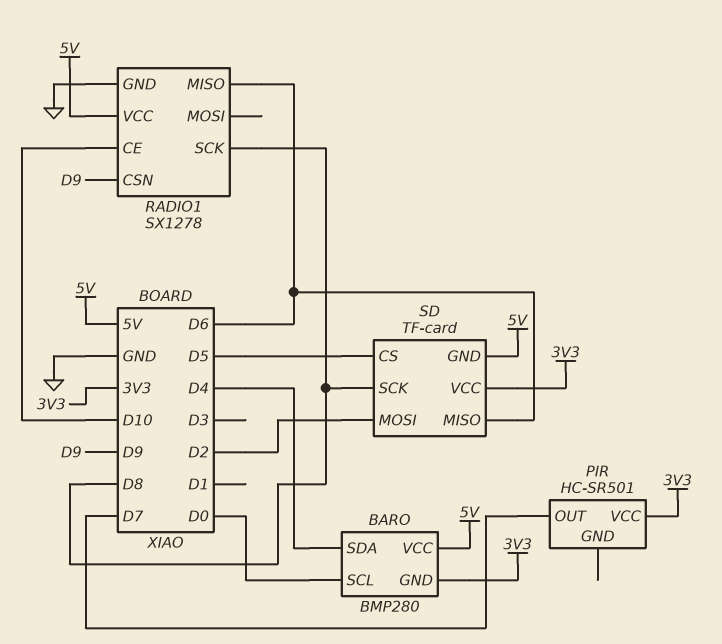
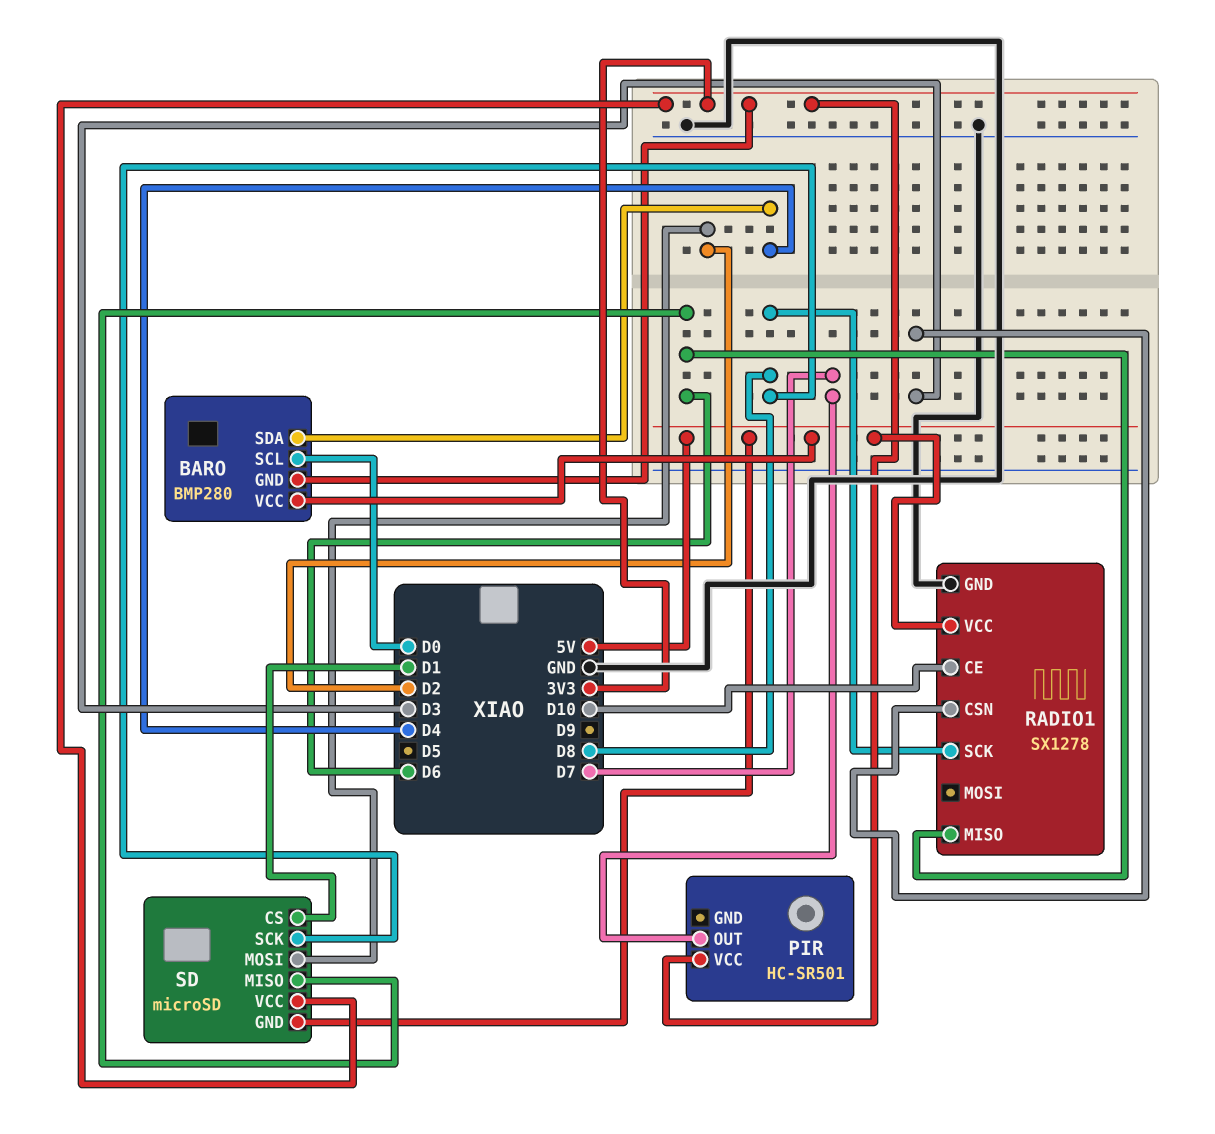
RADIO1 pin CSN: D9 -> D3
SD: TF-card -> microSD
SD pin CS: D5 -> D1

